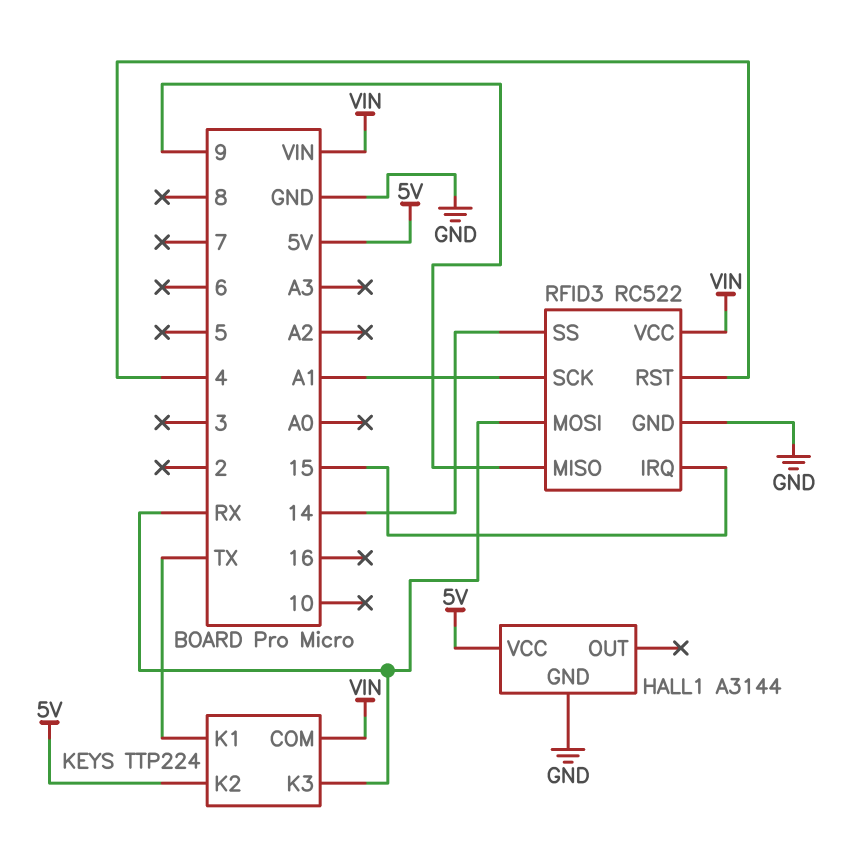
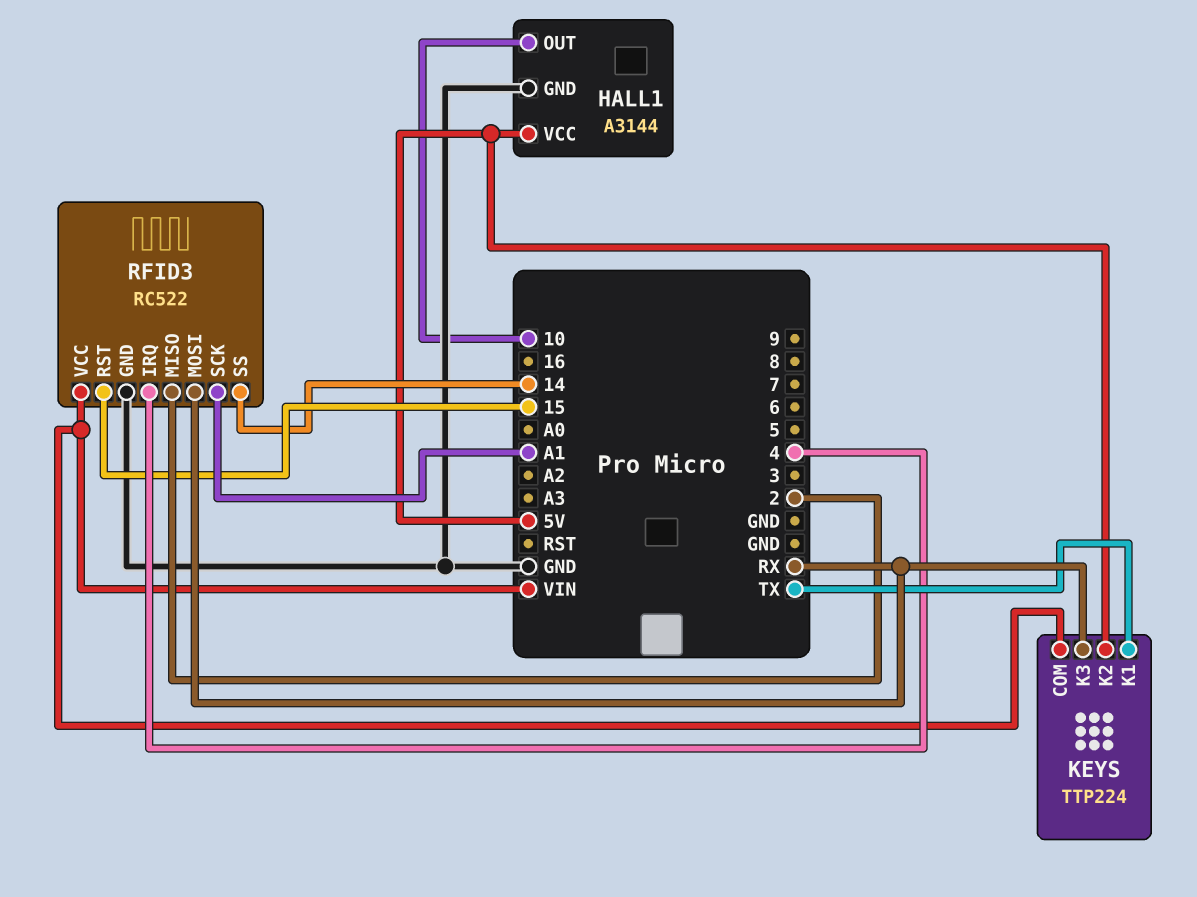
HALL1 pin OUT: none -> 10
RFID3 pin IRQ: 15 -> 4
RFID3 pin MISO: 9 -> 2
RFID3 pin RST: 4 -> 15

